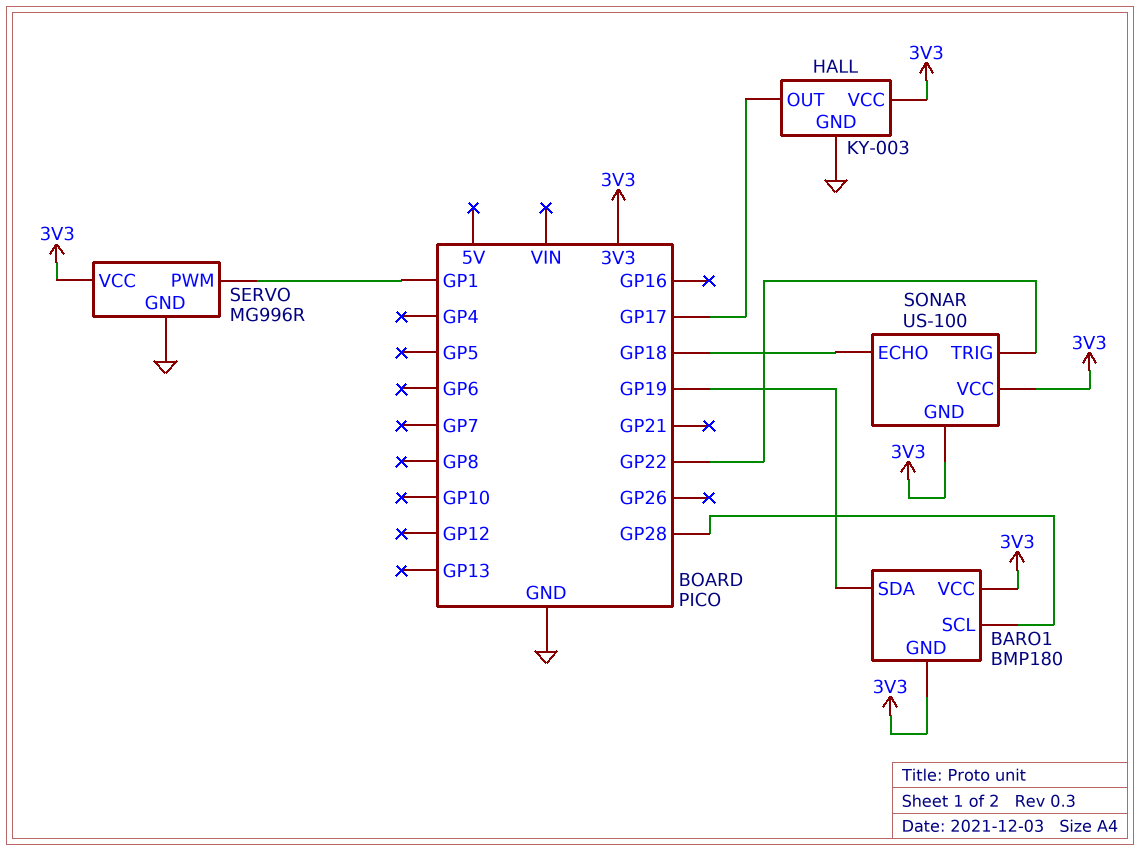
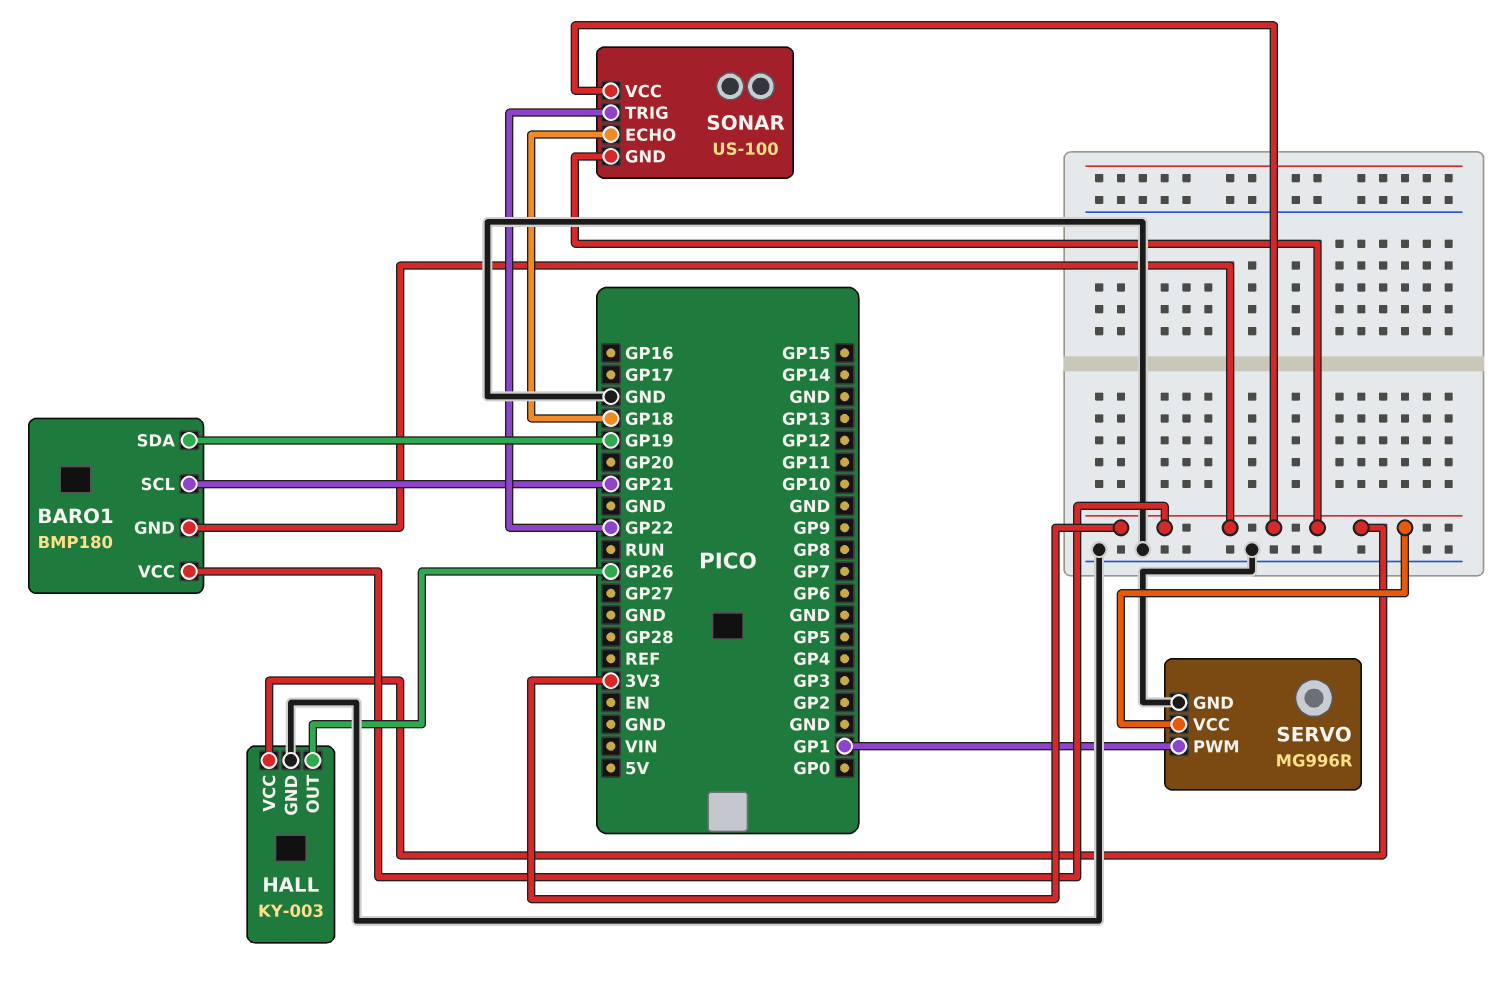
BARO1 pin SCL: GP28 -> GP21
HALL pin OUT: GP17 -> GP26

